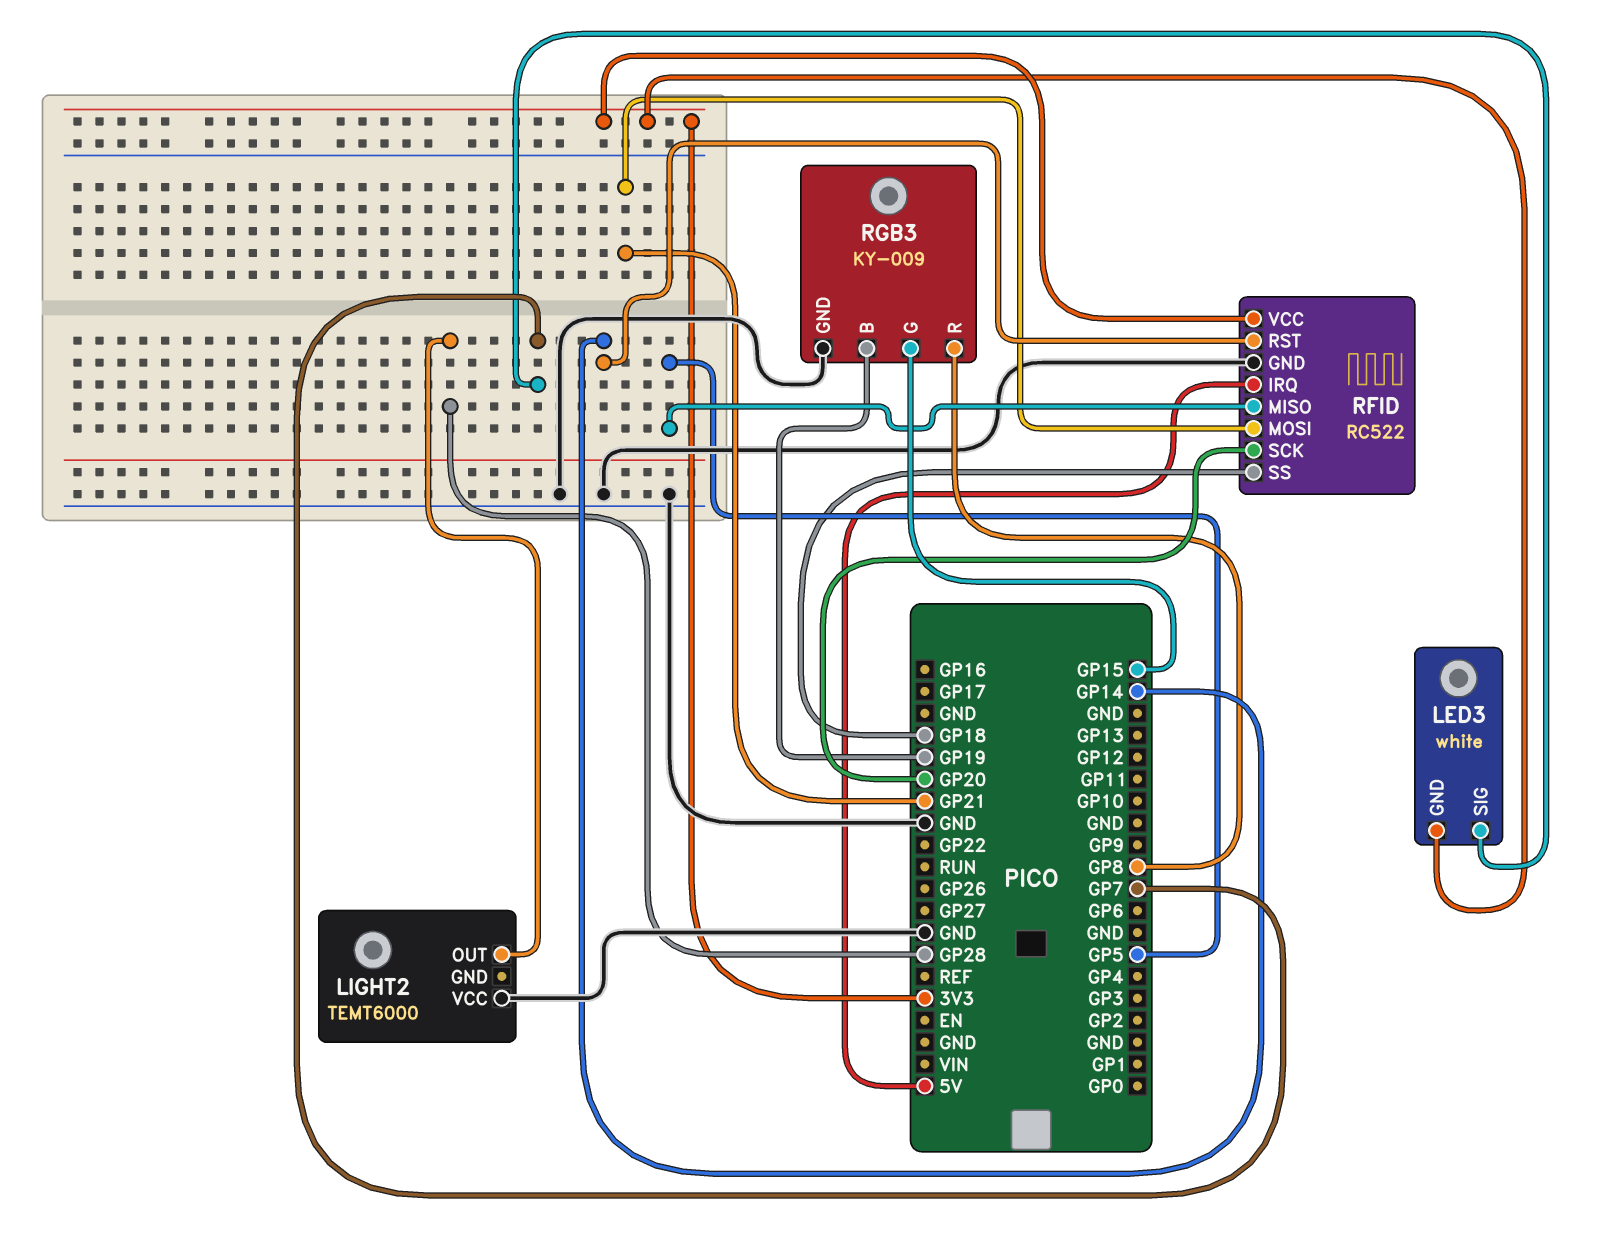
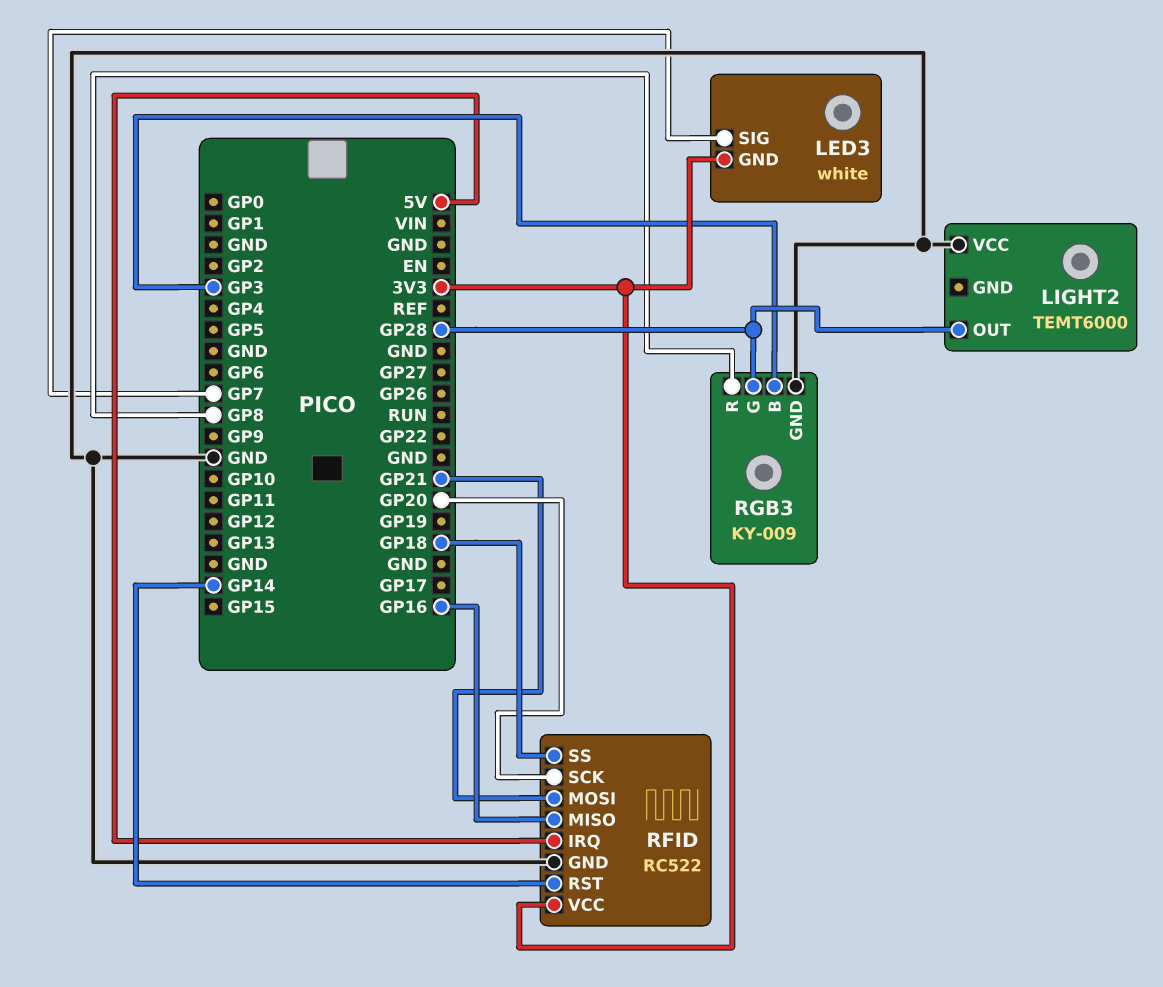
RFID pin MISO: GP5 -> GP16
RGB3 pin B: GP19 -> GP3
RGB3 pin G: GP15 -> GP28

